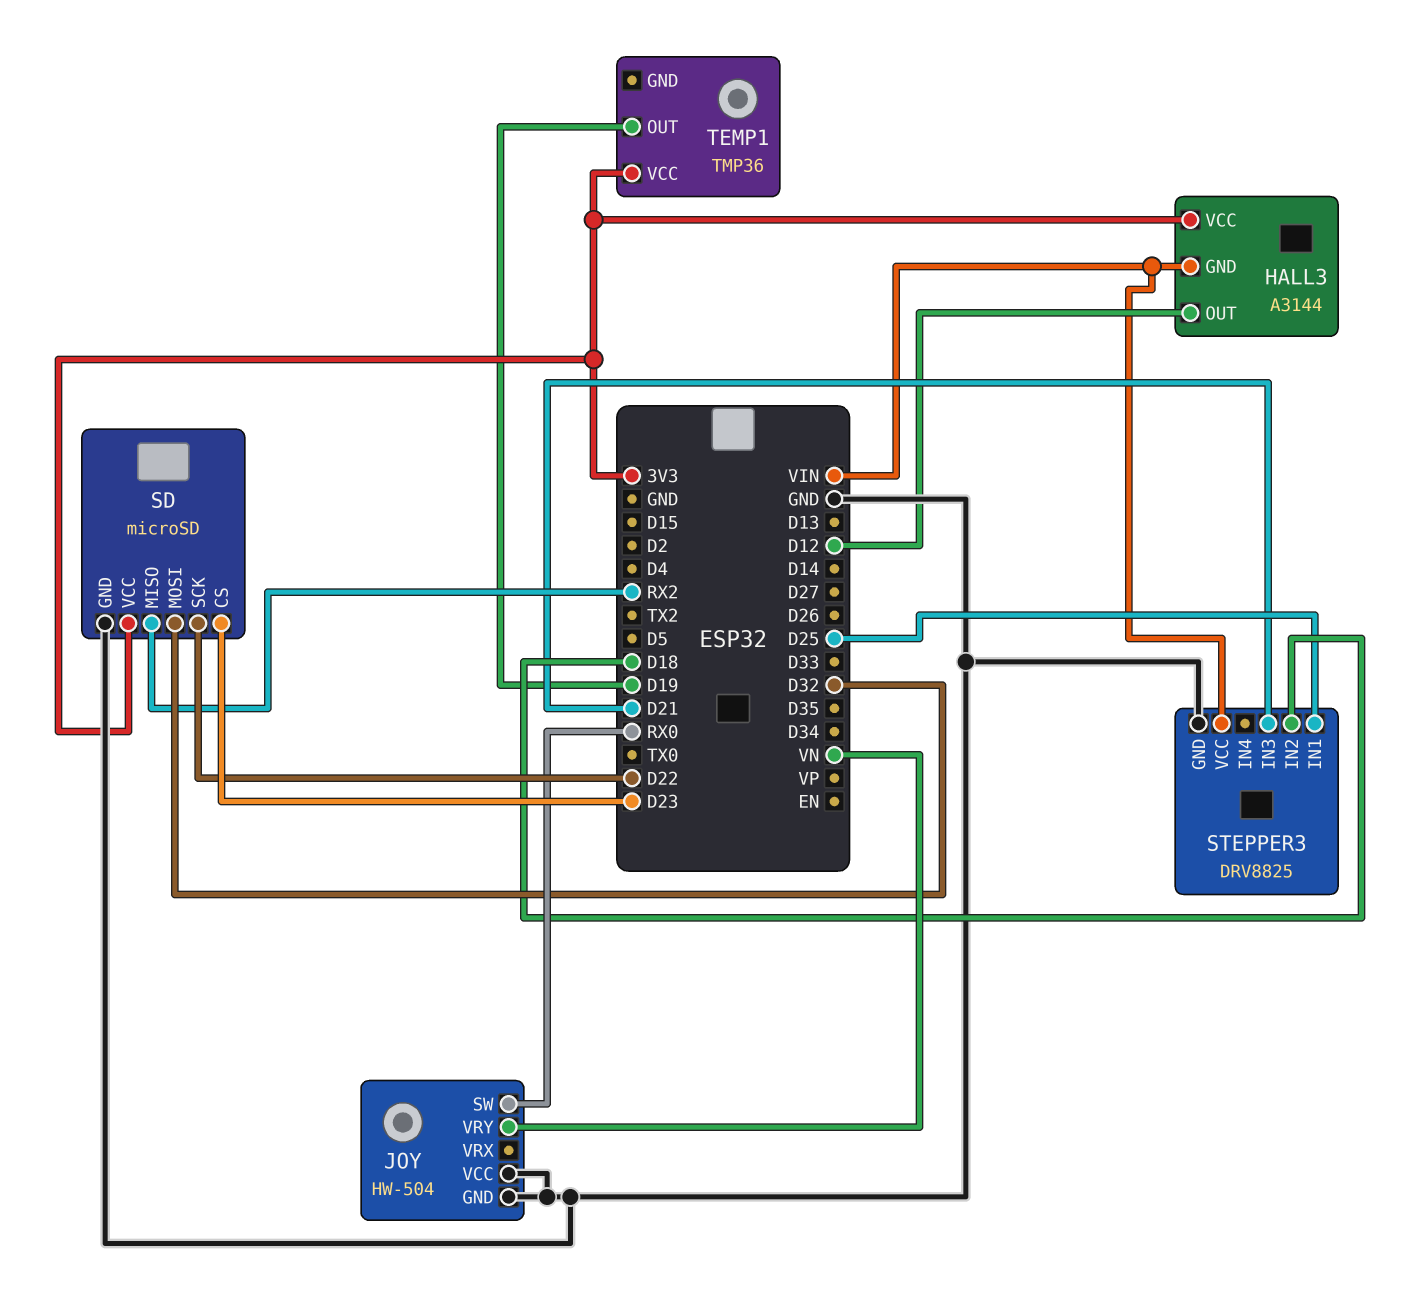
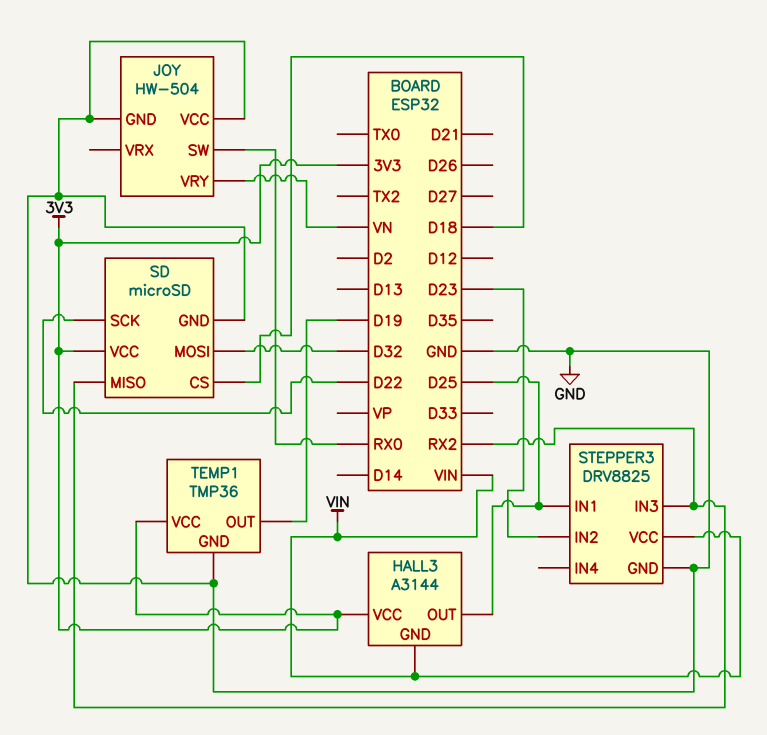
HALL3 pin OUT: D12 -> D25
SD pin CS: D23 -> D18
STEPPER3 pin IN2: D18 -> D23
STEPPER3 pin IN3: D21 -> RX2
TEMP1 pin GND: none -> GND

